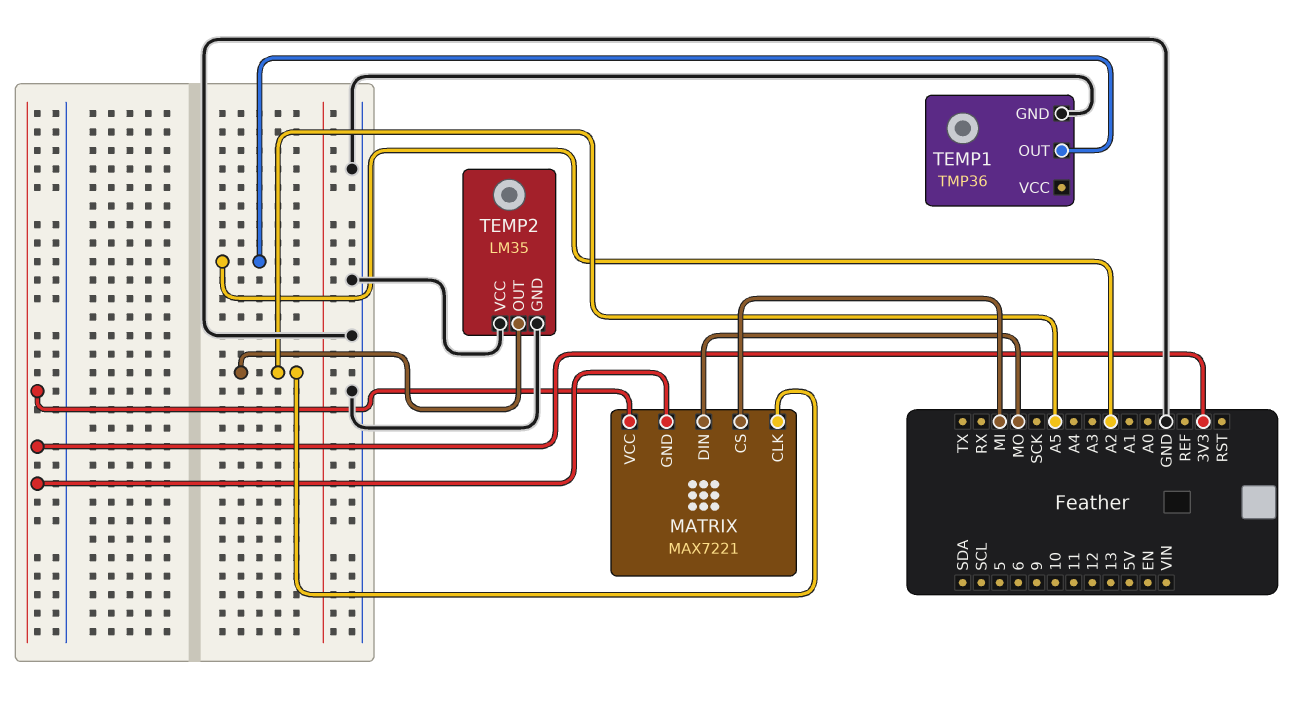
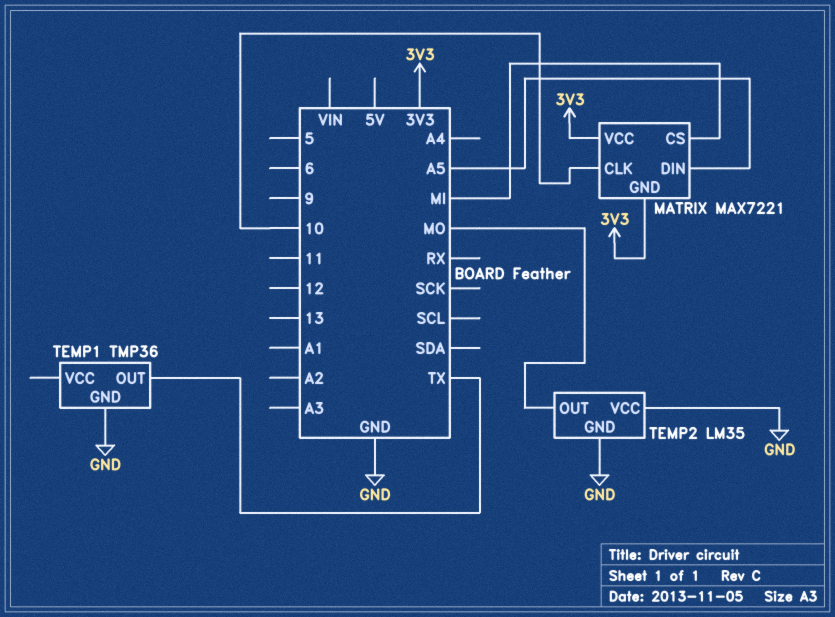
MATRIX pin CLK: A5 -> 10
MATRIX pin DIN: MO -> A5
TEMP1 pin OUT: A2 -> TX
TEMP2 pin OUT: A5 -> MO

